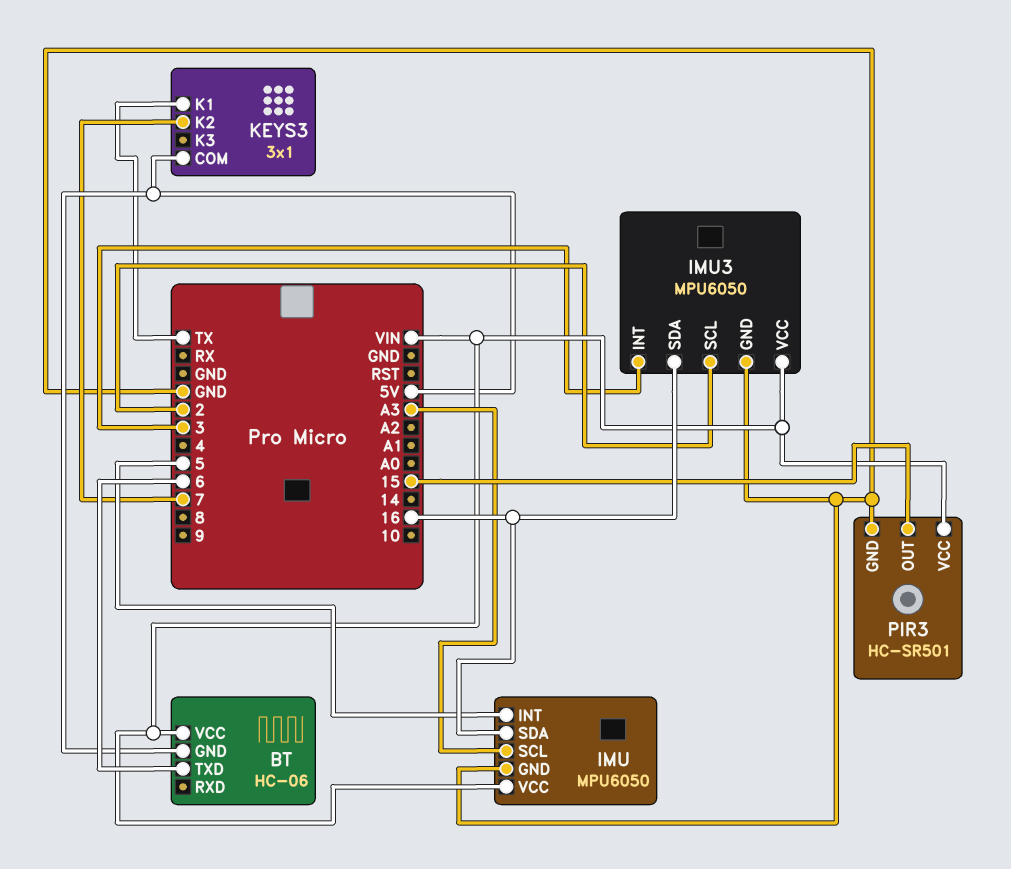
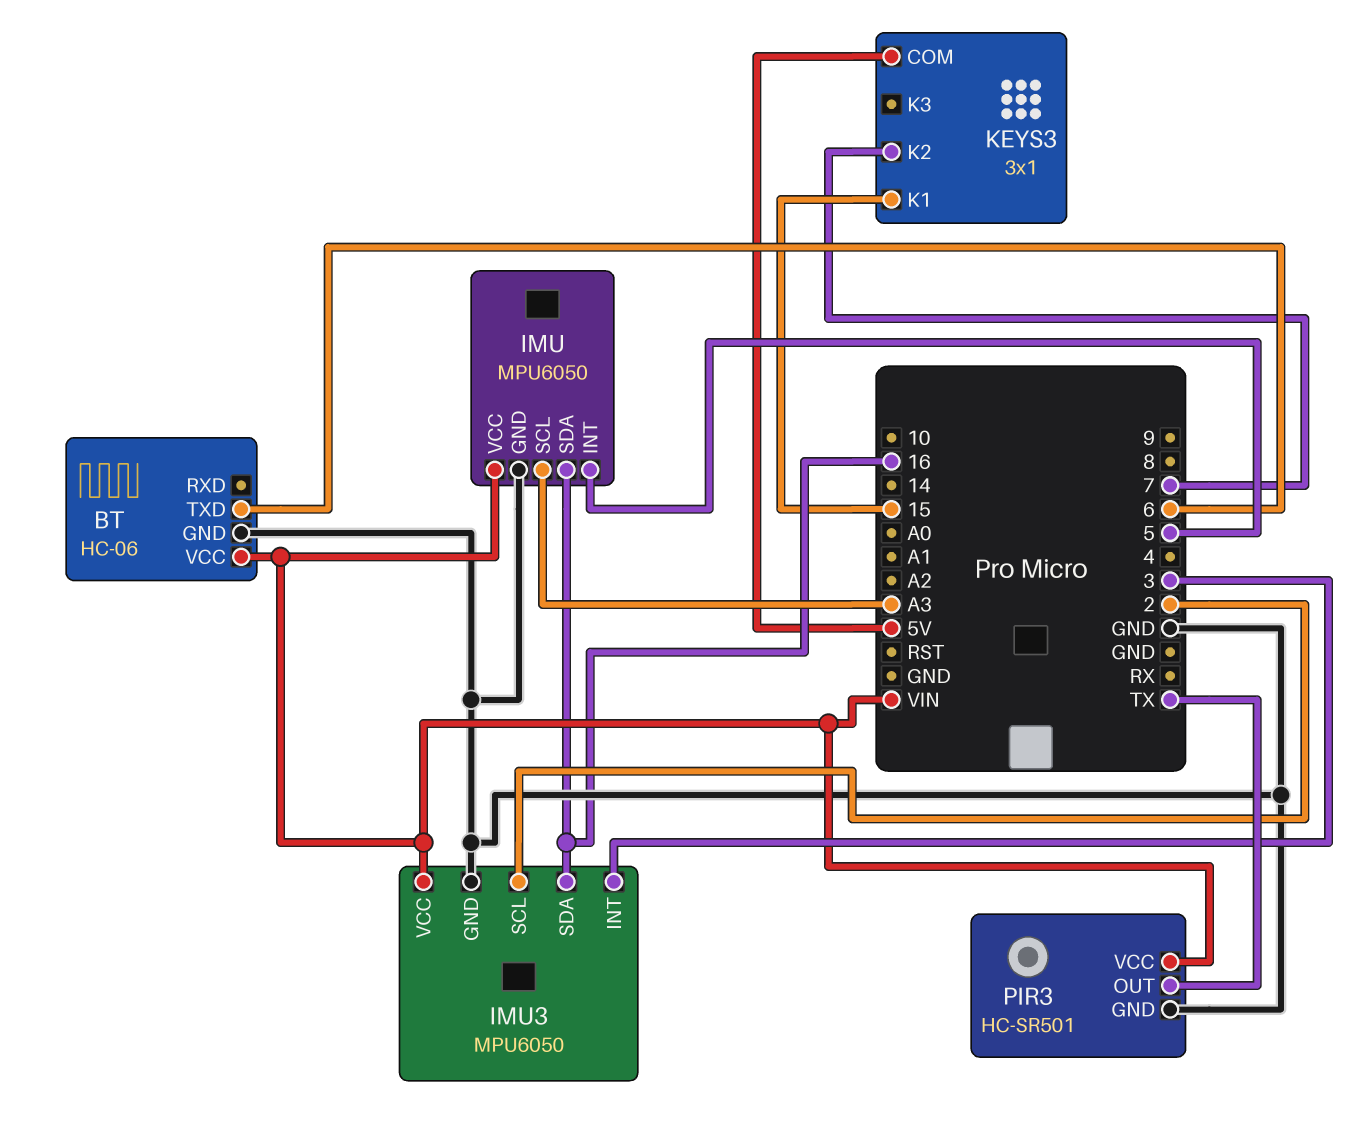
BT pin GND: 5V -> GND
KEYS3 pin K1: TX -> 15
PIR3 pin OUT: 15 -> TX

